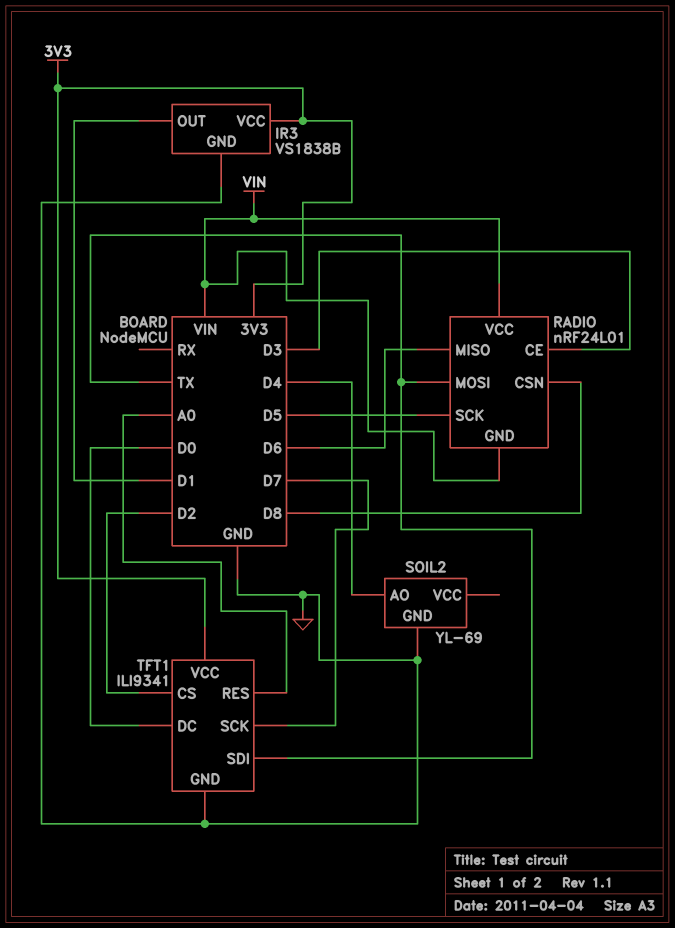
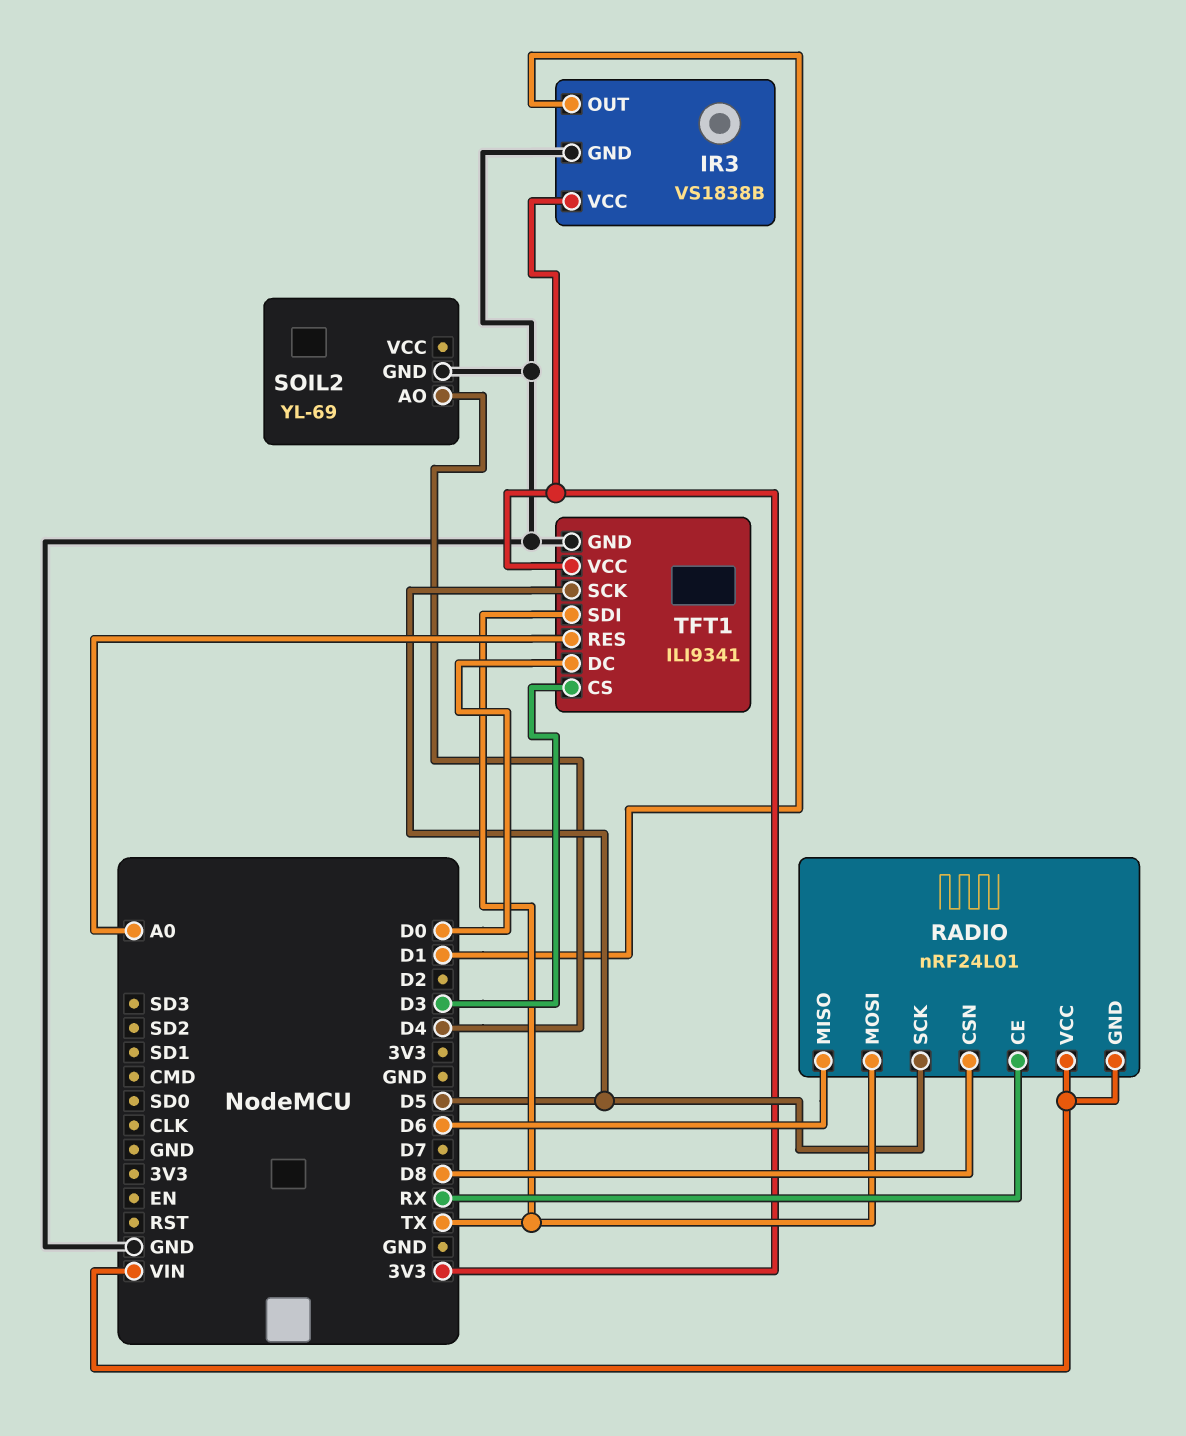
RADIO pin CE: D3 -> RX
TFT1 pin CS: D2 -> D3
TFT1 pin SCK: D7 -> D5

